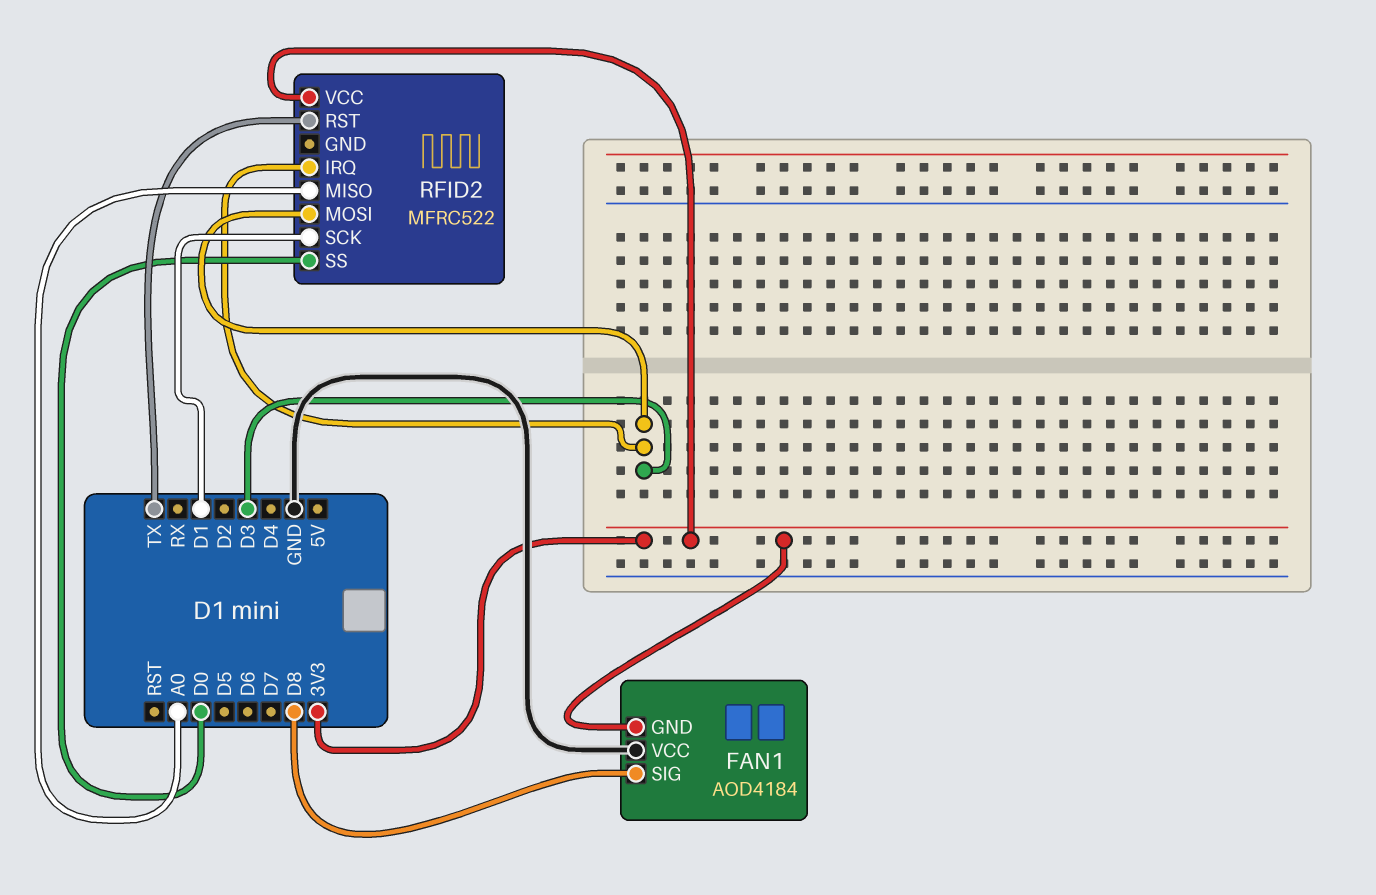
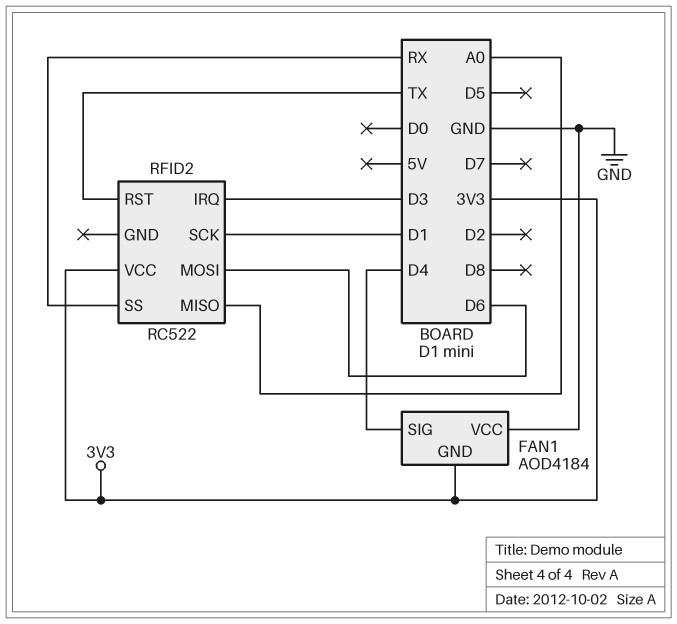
FAN1 pin SIG: D8 -> D4
RFID2: MFRC522 -> RC522
RFID2 pin MOSI: D3 -> D6
RFID2 pin SS: D0 -> RX

